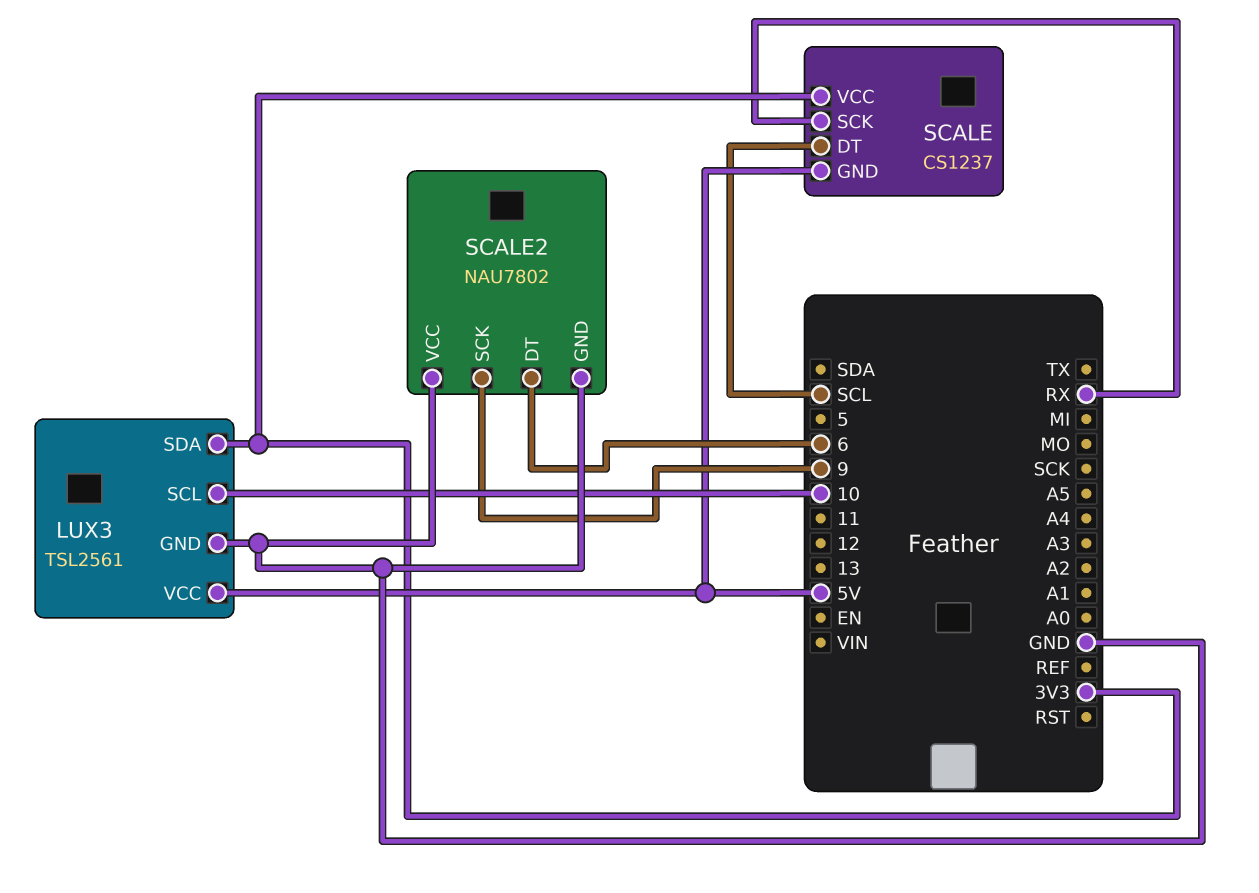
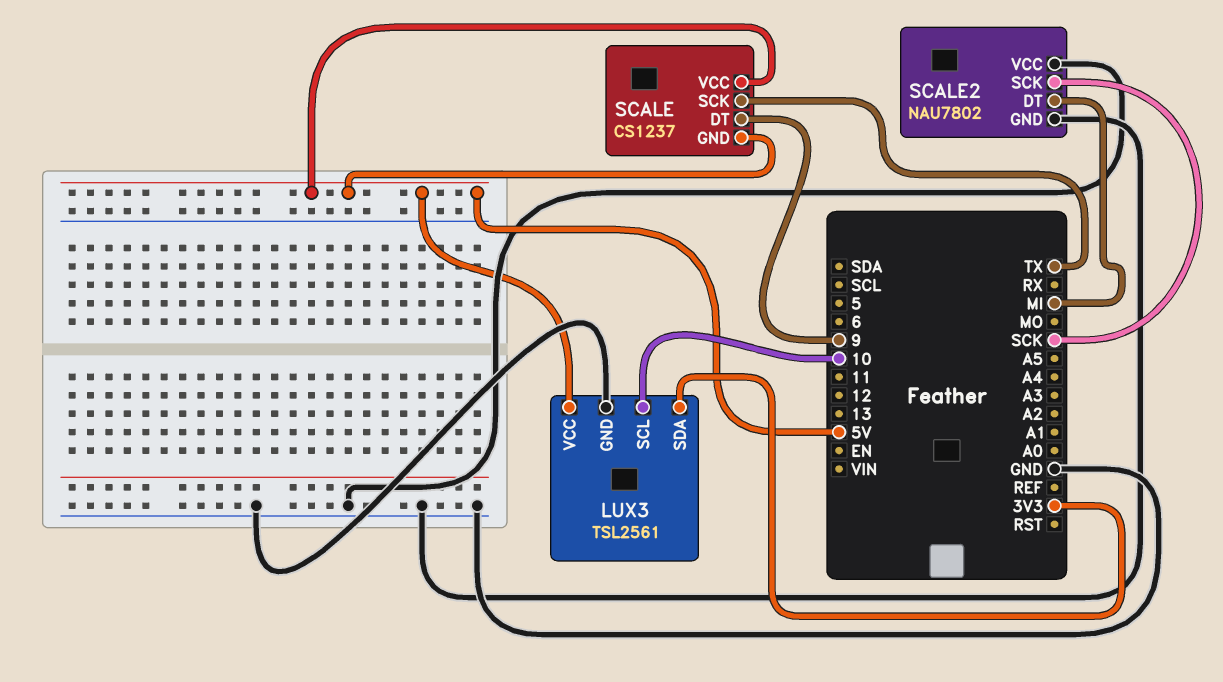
SCALE pin DT: SCL -> 9
SCALE pin SCK: RX -> TX
SCALE pin VCC: 3V3 -> 5V
SCALE2 pin DT: 6 -> MI
SCALE2 pin SCK: 9 -> SCK

